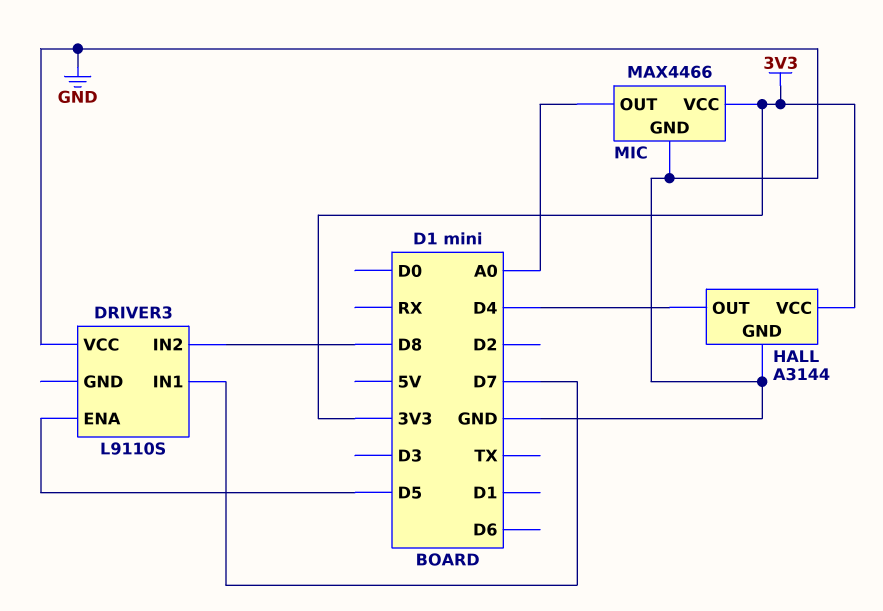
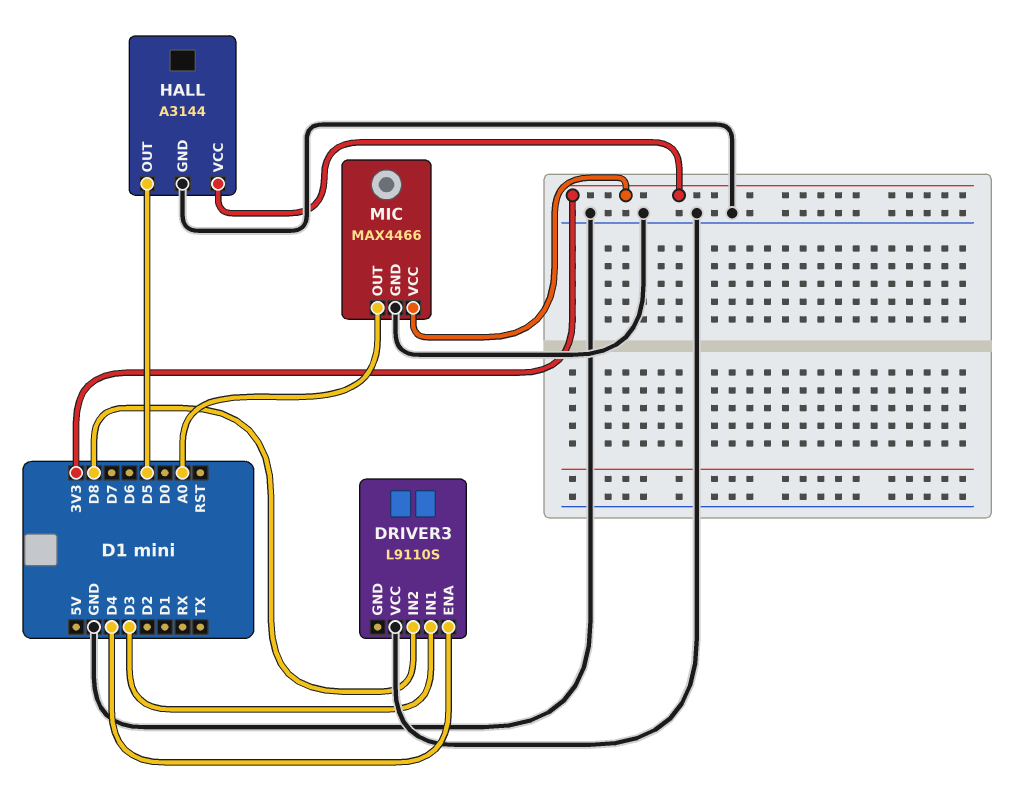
DRIVER3 pin ENA: D5 -> D4
DRIVER3 pin IN1: D7 -> D3
HALL pin OUT: D4 -> D5

